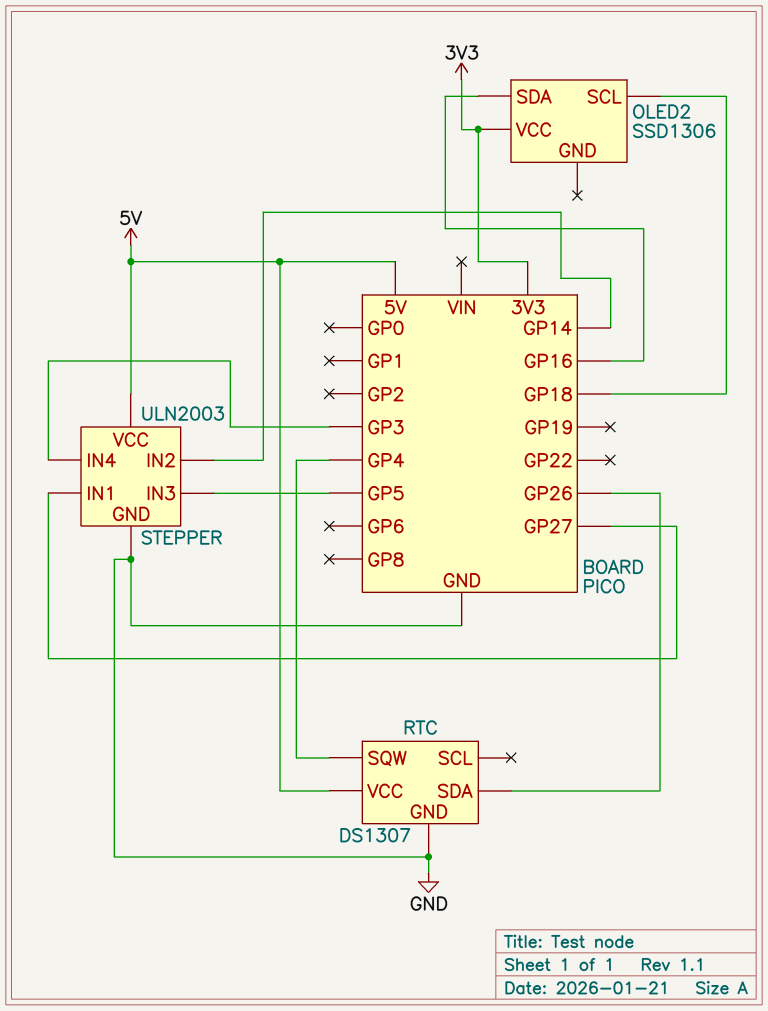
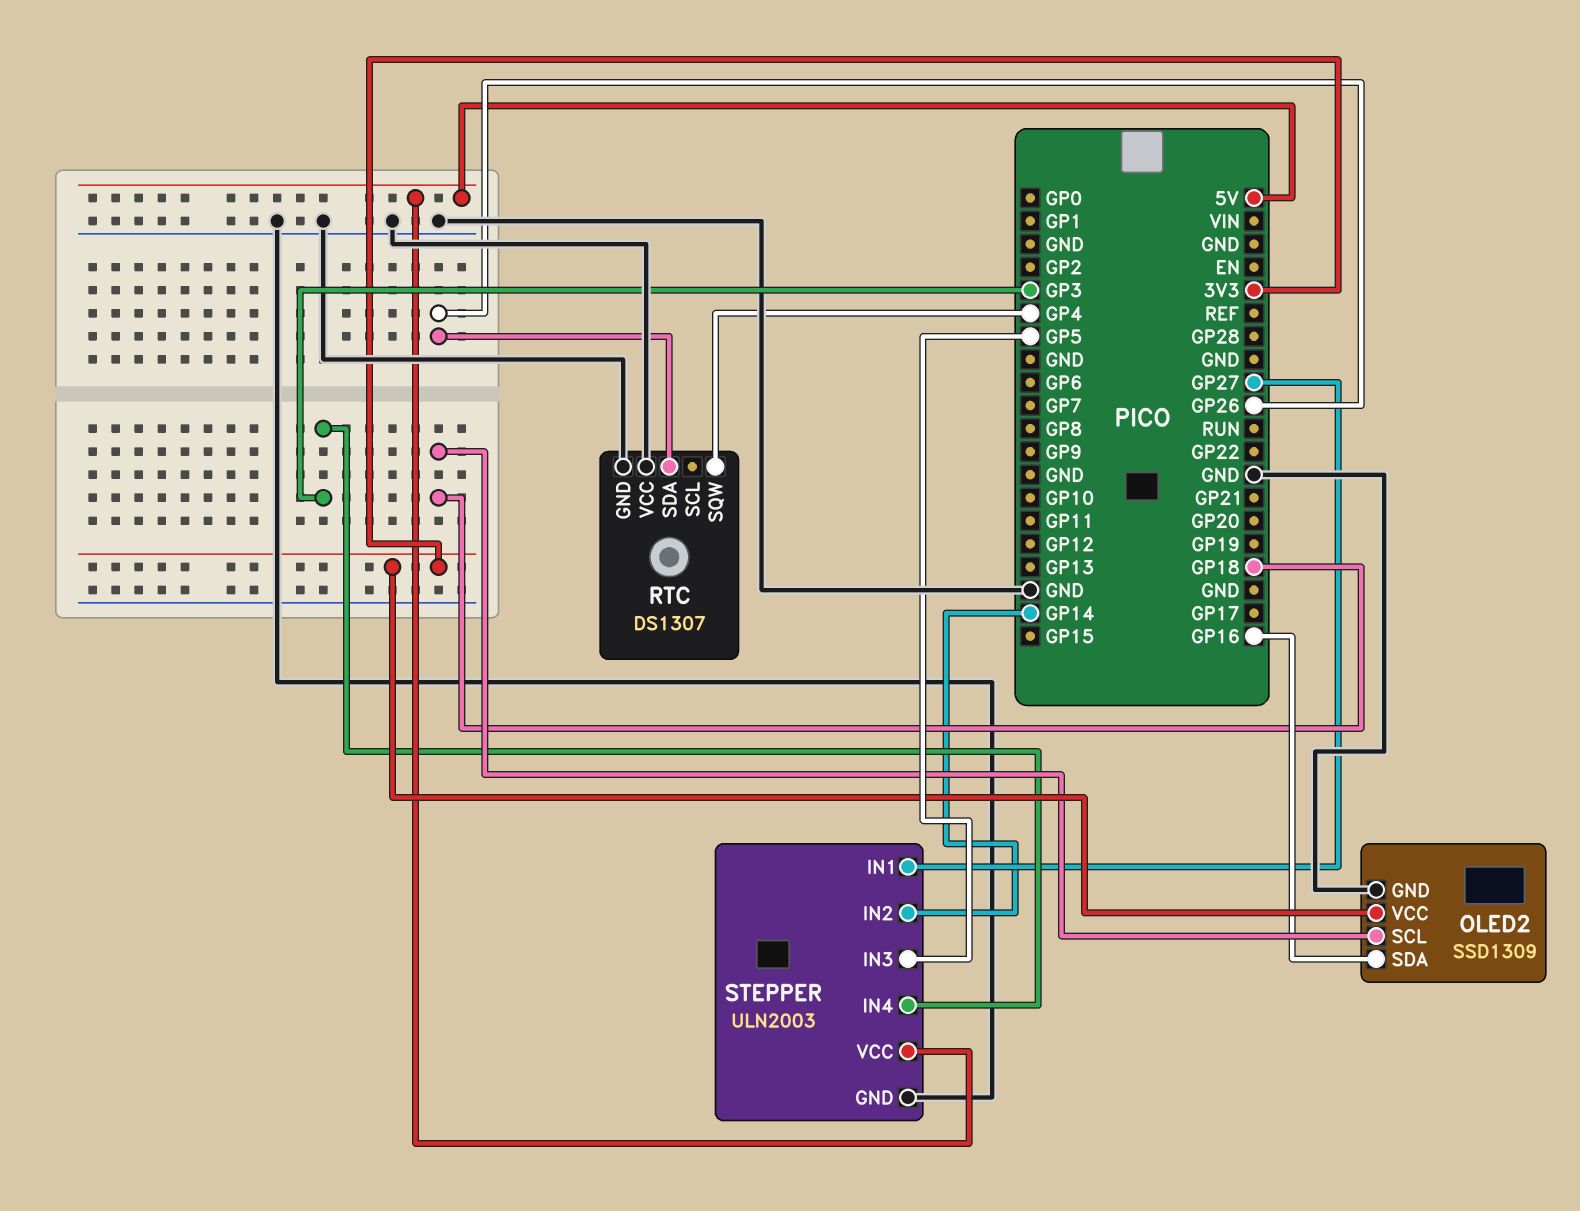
OLED2: SSD1306 -> SSD1309
OLED2 pin GND: none -> GND
RTC pin VCC: 5V -> GND

